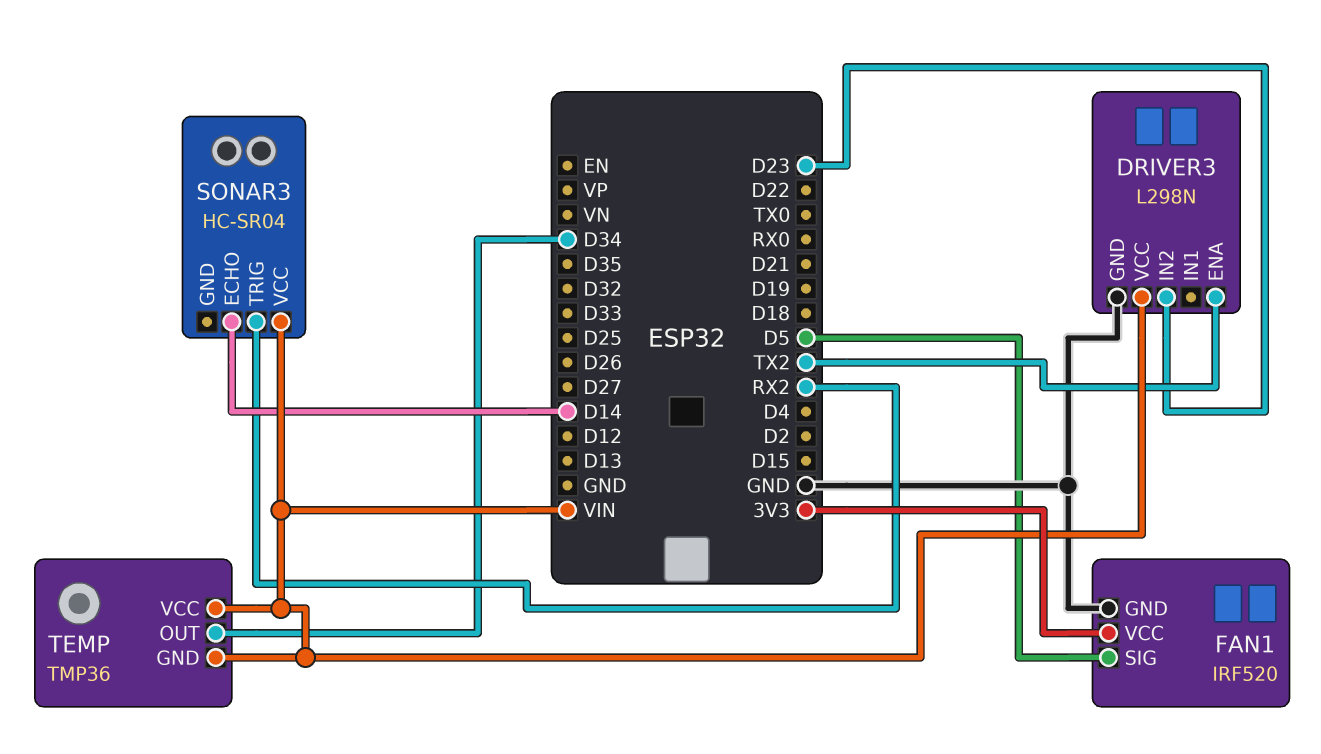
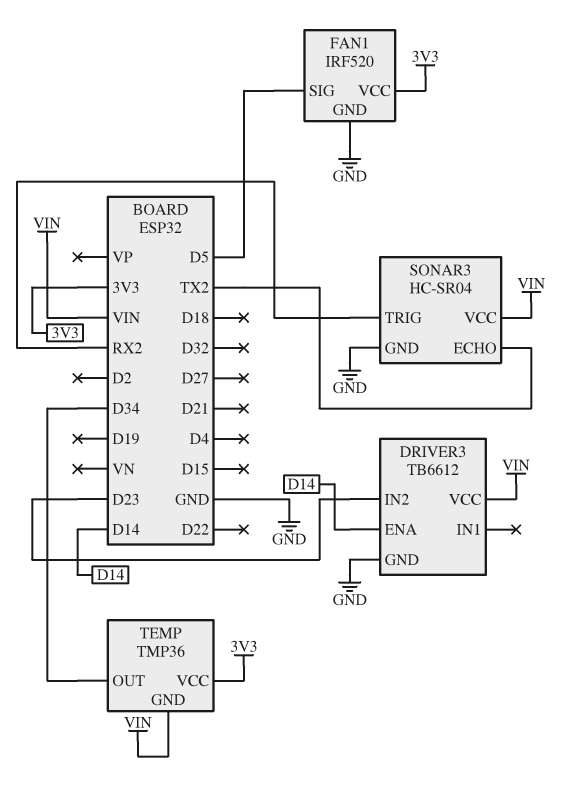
DRIVER3: L298N -> TB6612
DRIVER3 pin ENA: TX2 -> D14
SONAR3 pin ECHO: D14 -> TX2
SONAR3 pin GND: none -> GND
TEMP pin VCC: VIN -> 3V3

